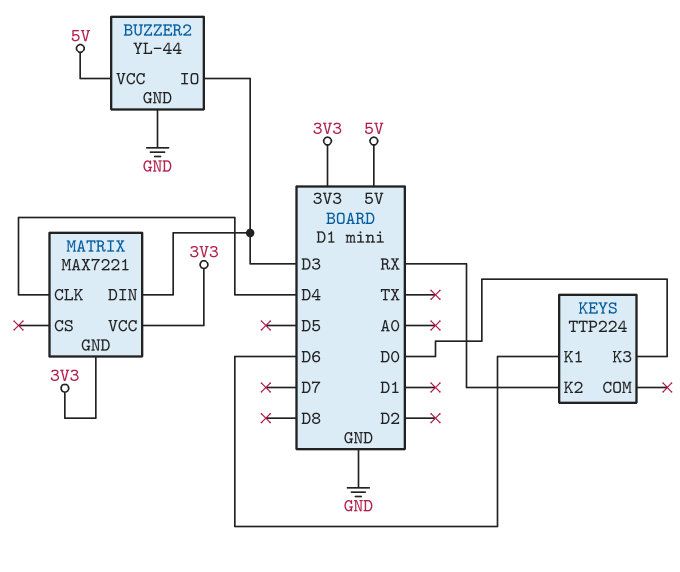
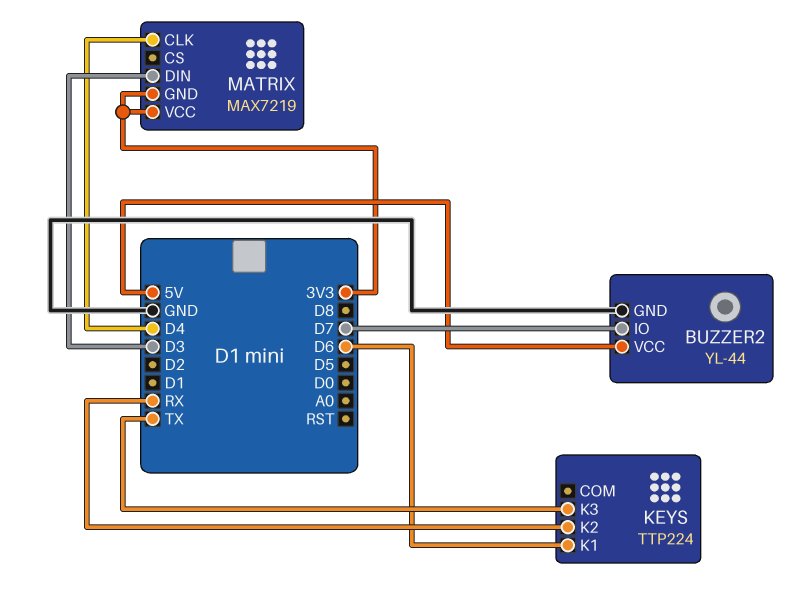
BUZZER2 pin IO: D3 -> D7
KEYS pin K3: D0 -> TX
MATRIX: MAX7221 -> MAX7219

